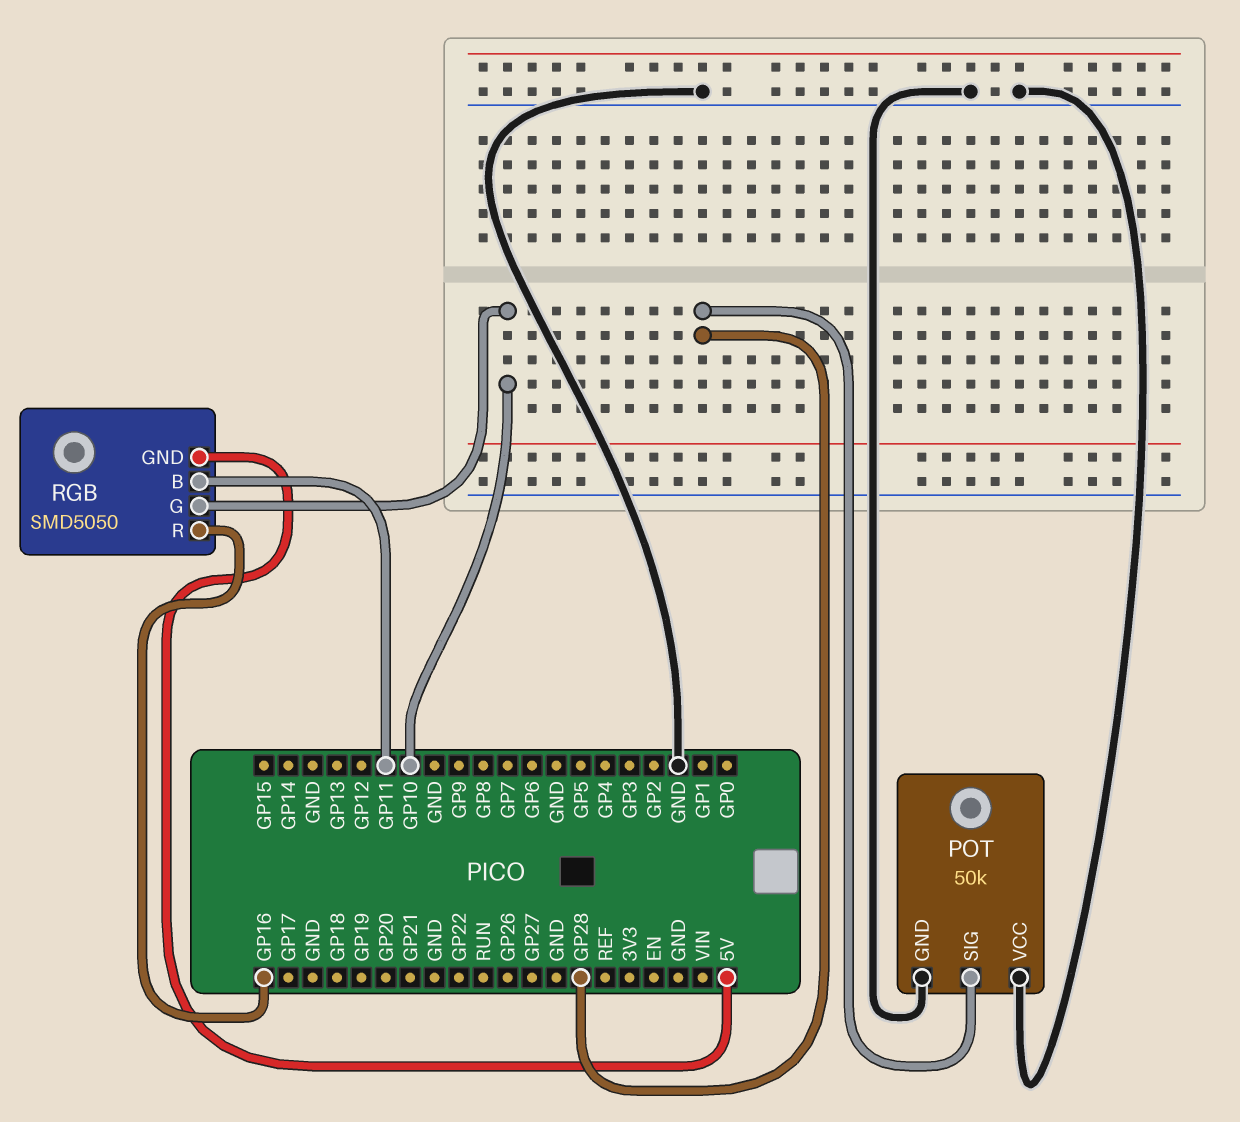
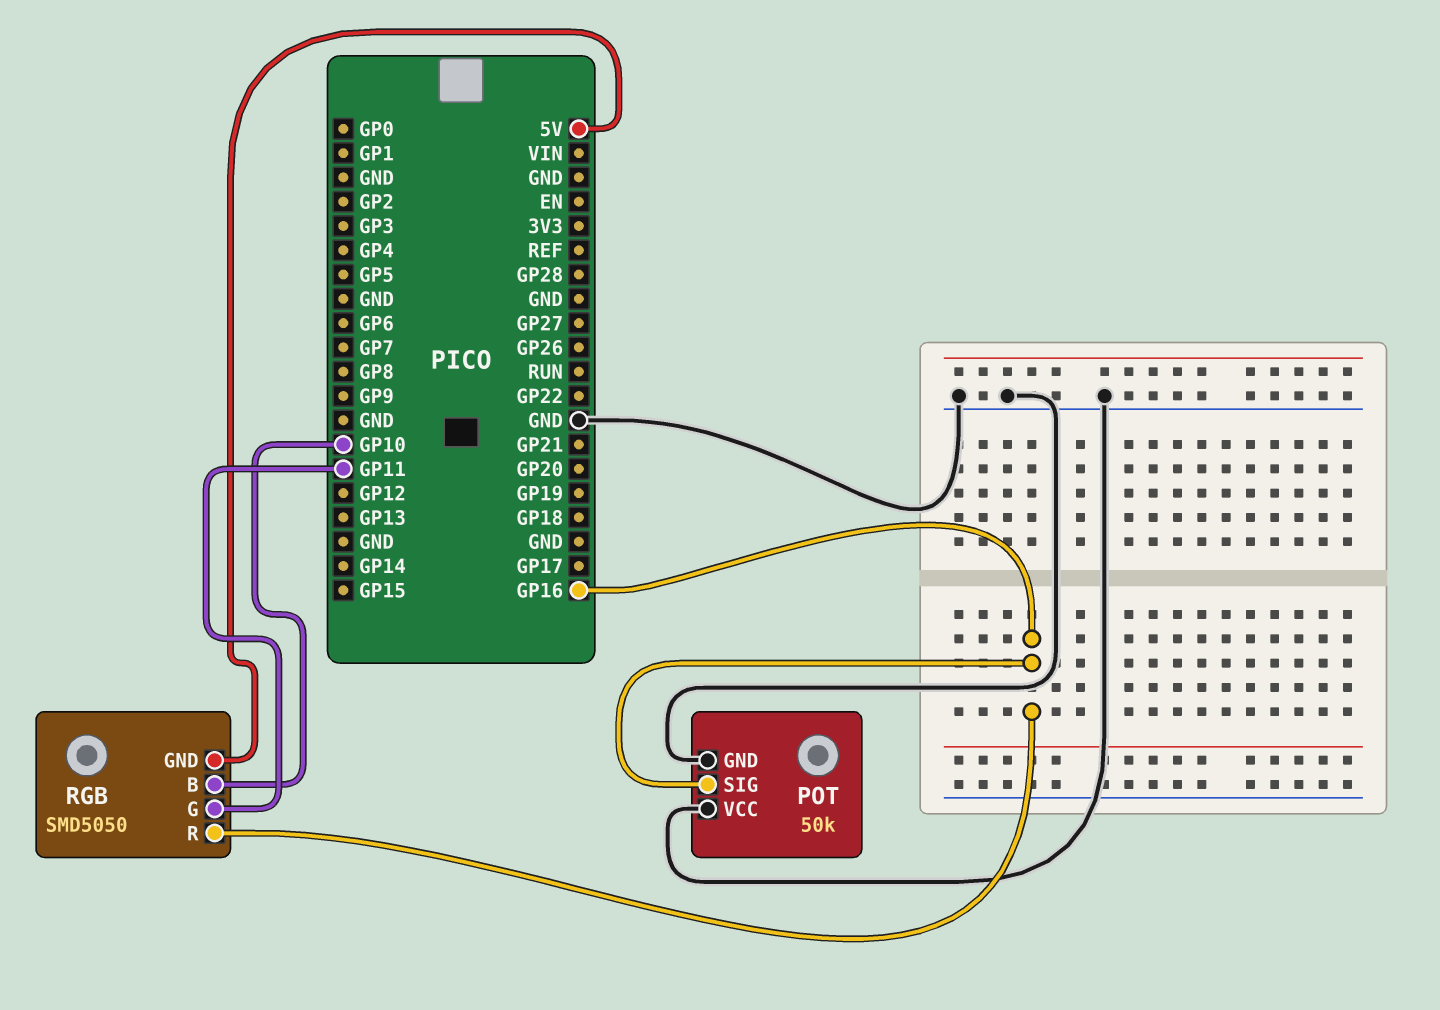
POT pin SIG: GP28 -> GP16
RGB pin B: GP11 -> GP10
RGB pin G: GP10 -> GP11

